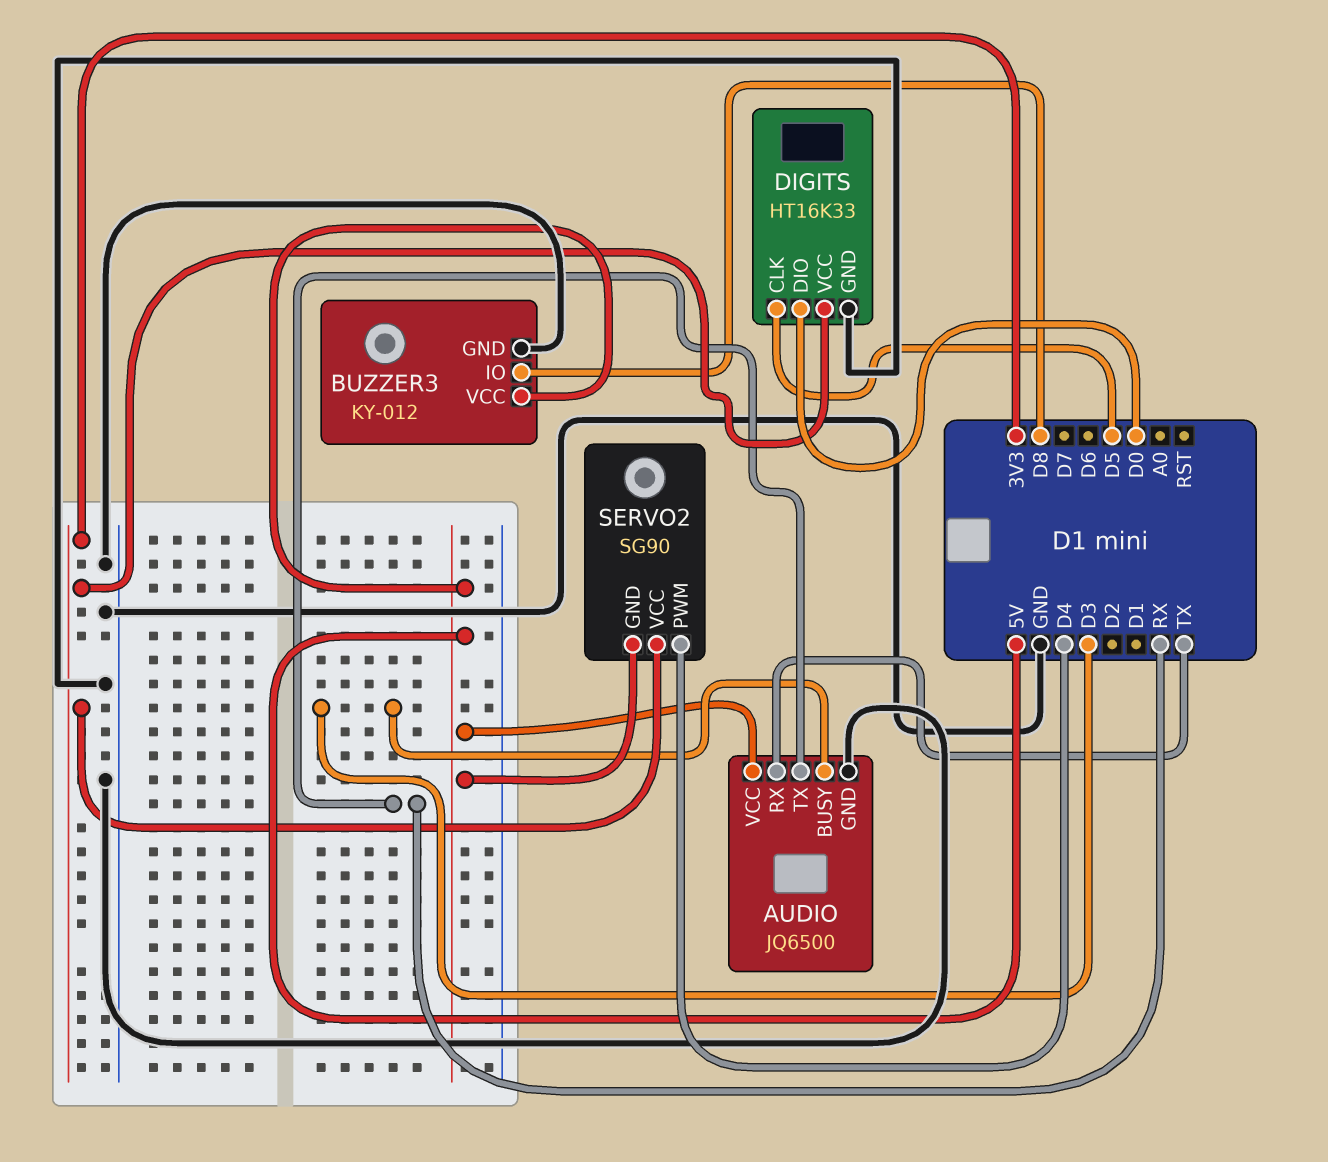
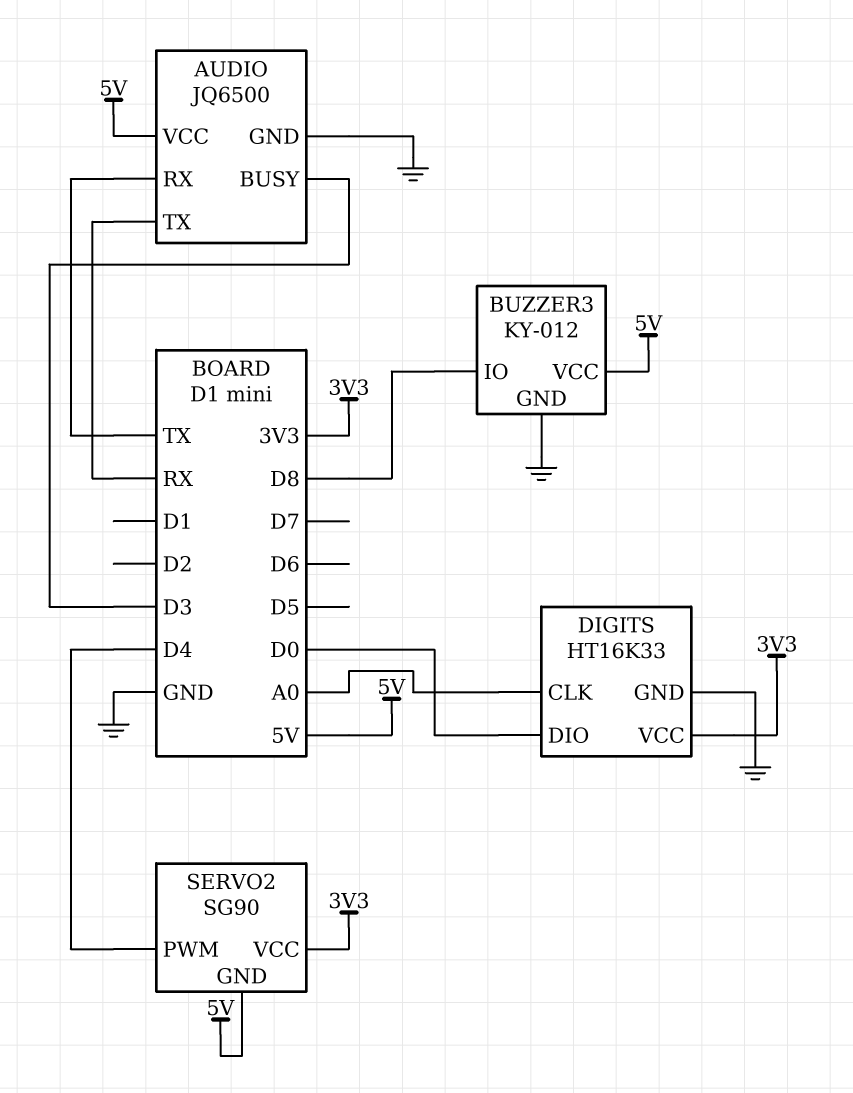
DIGITS pin CLK: D5 -> A0

